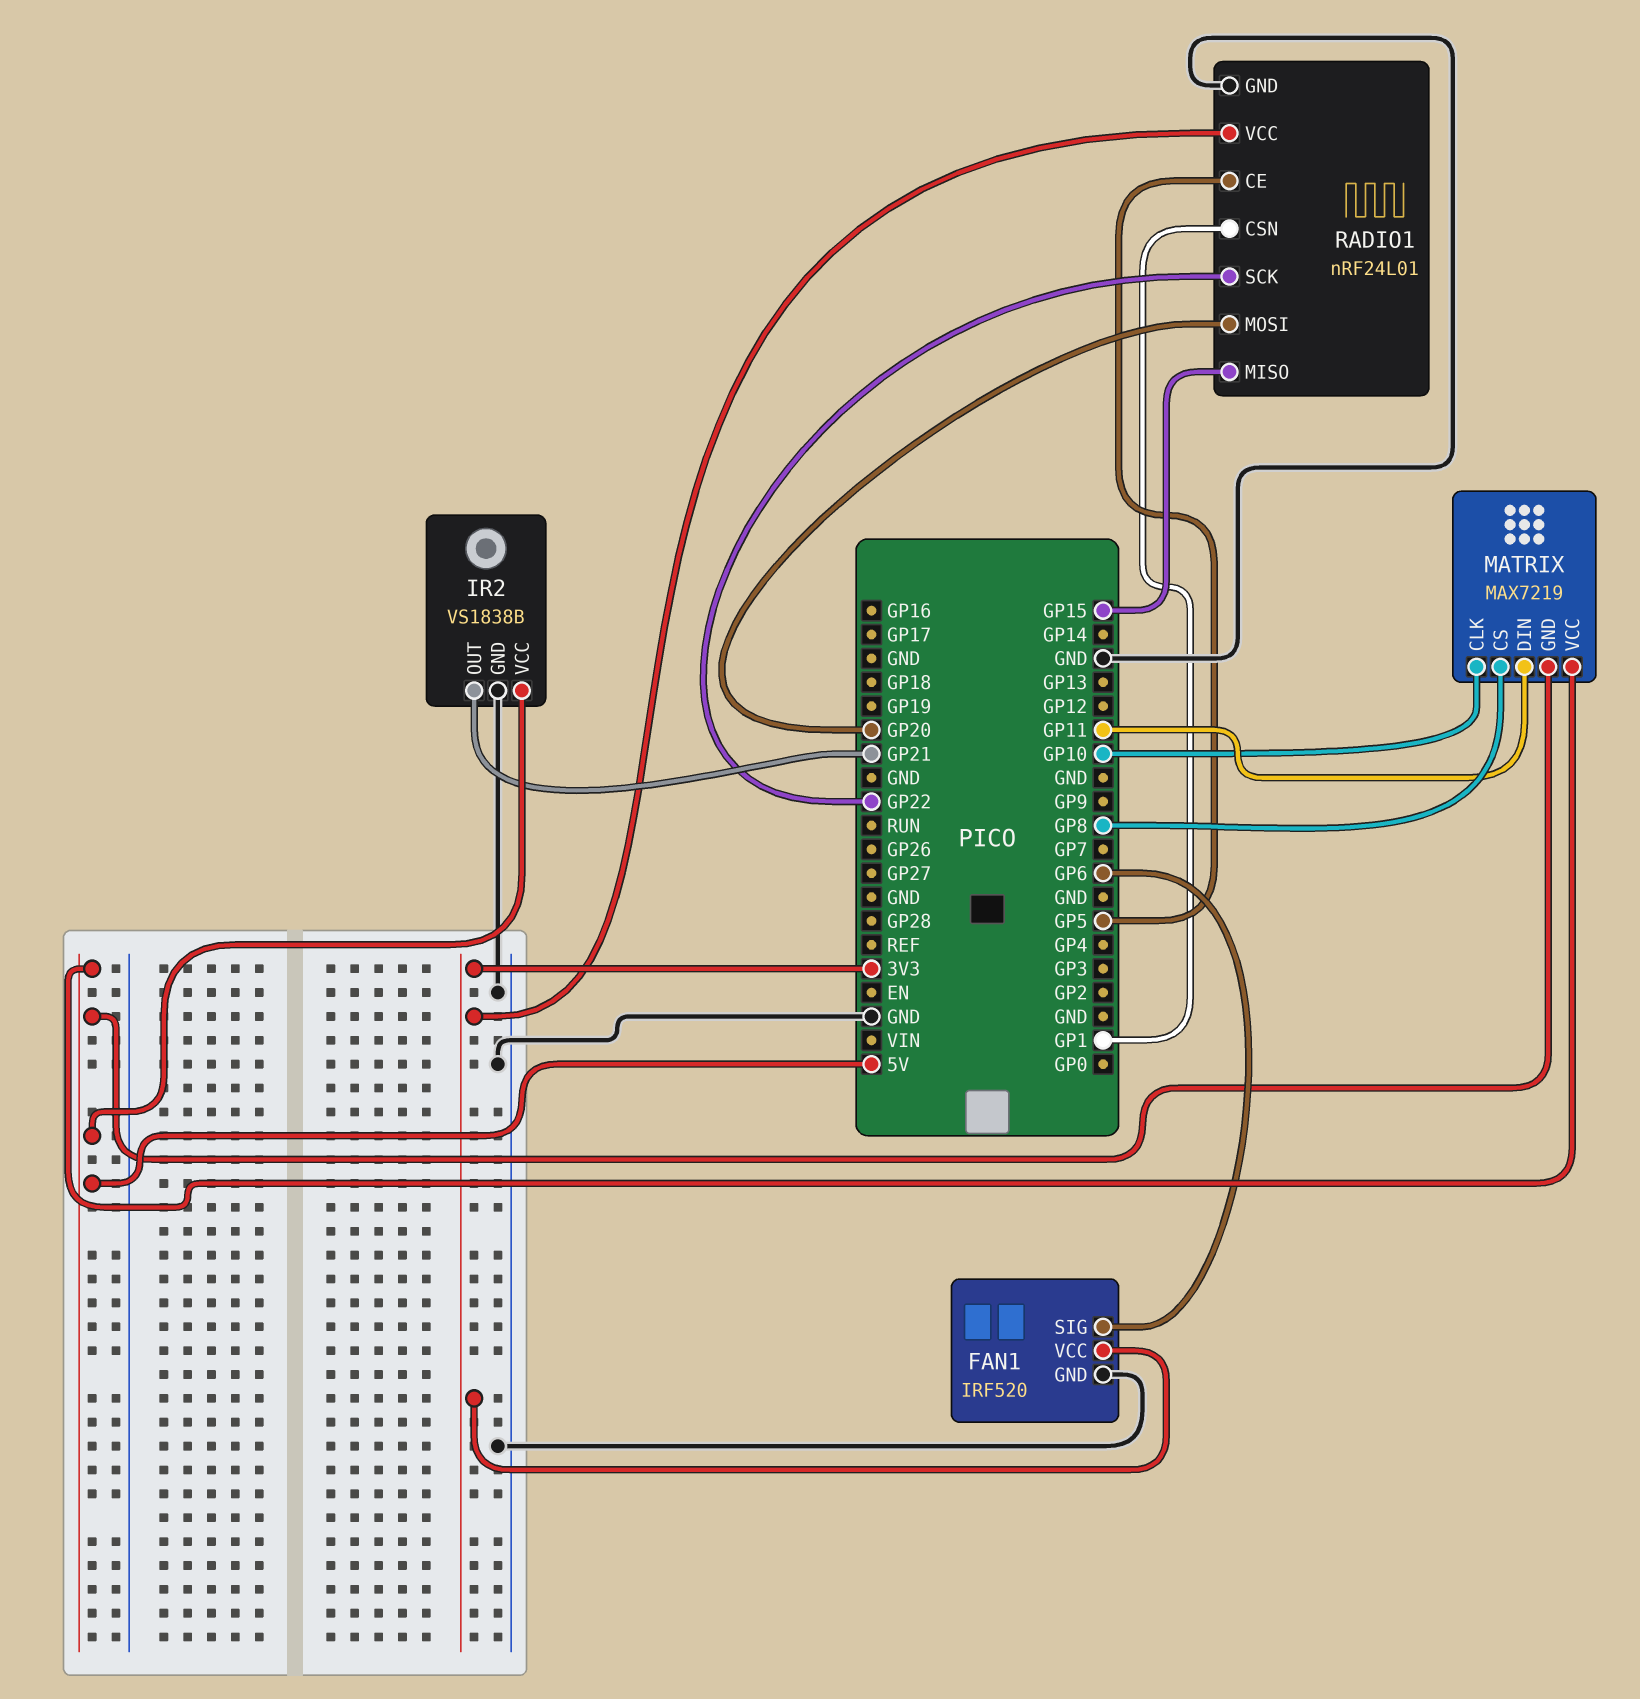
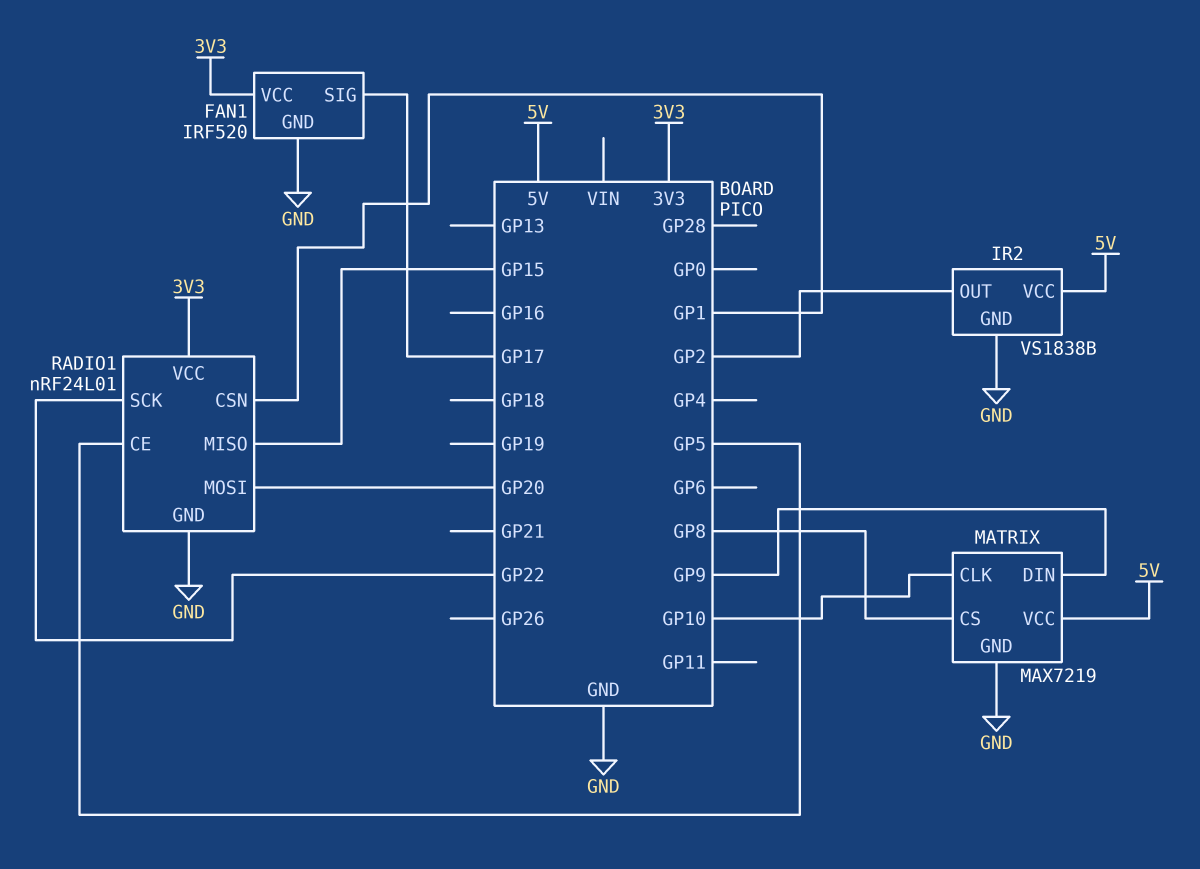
FAN1 pin SIG: GP6 -> GP17
IR2 pin OUT: GP21 -> GP2
MATRIX pin DIN: GP11 -> GP9
MATRIX pin GND: 5V -> GND

